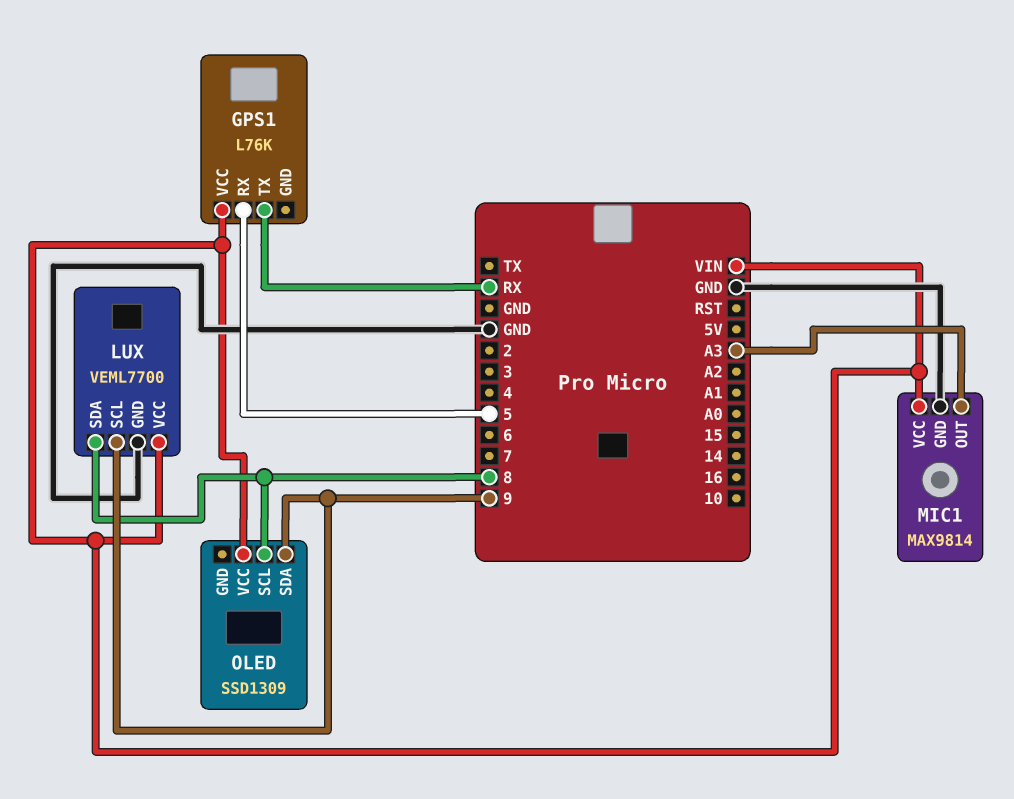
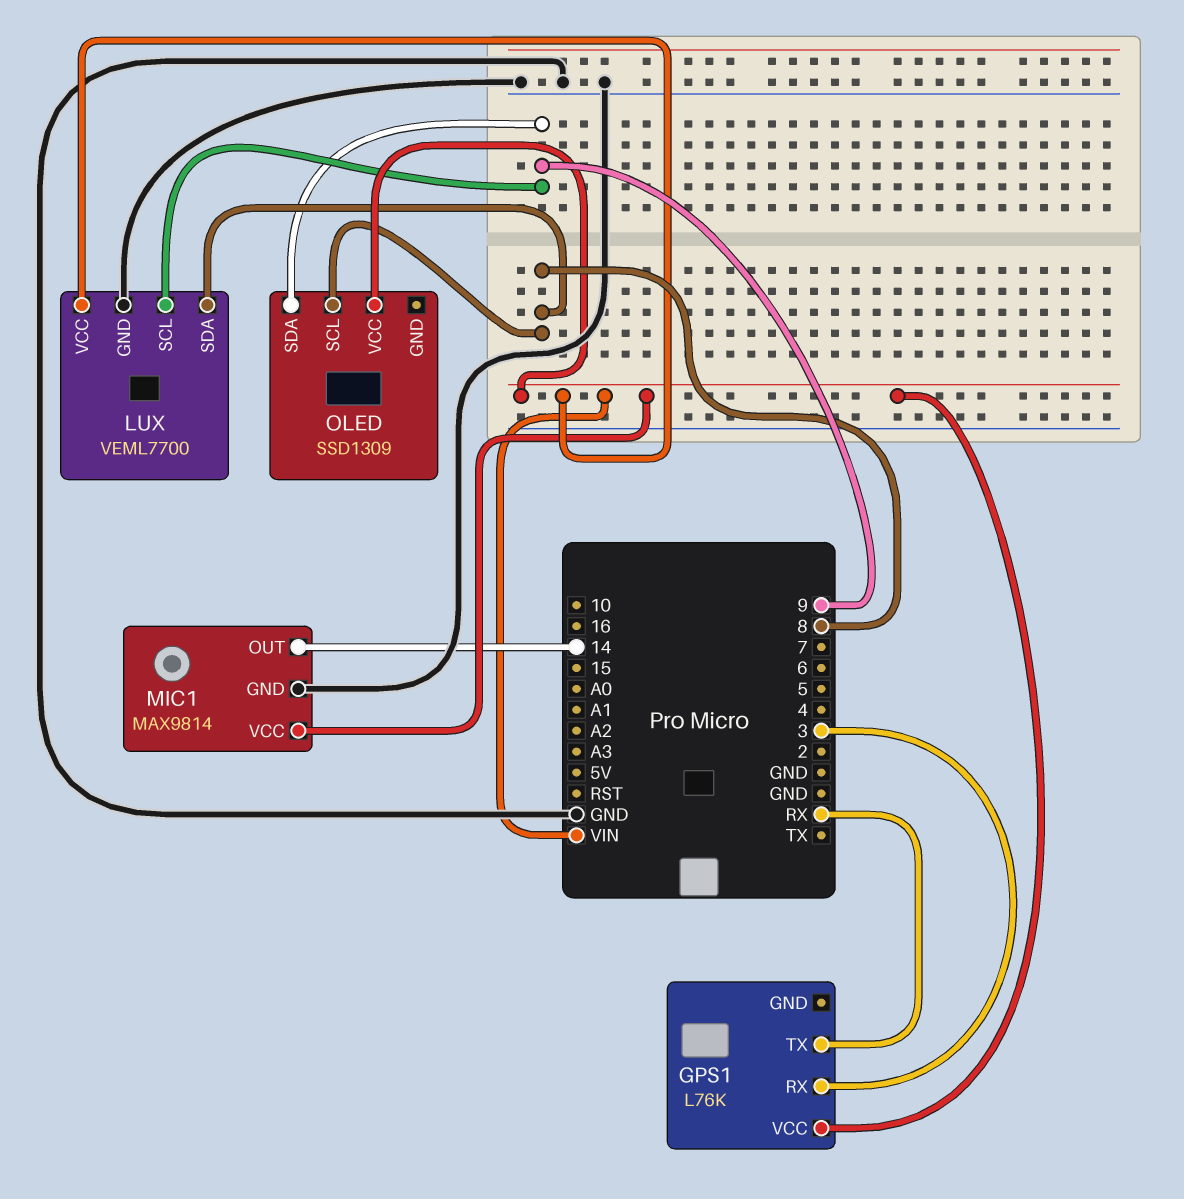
GPS1 pin RX: 5 -> 3
MIC1 pin OUT: A3 -> 14

